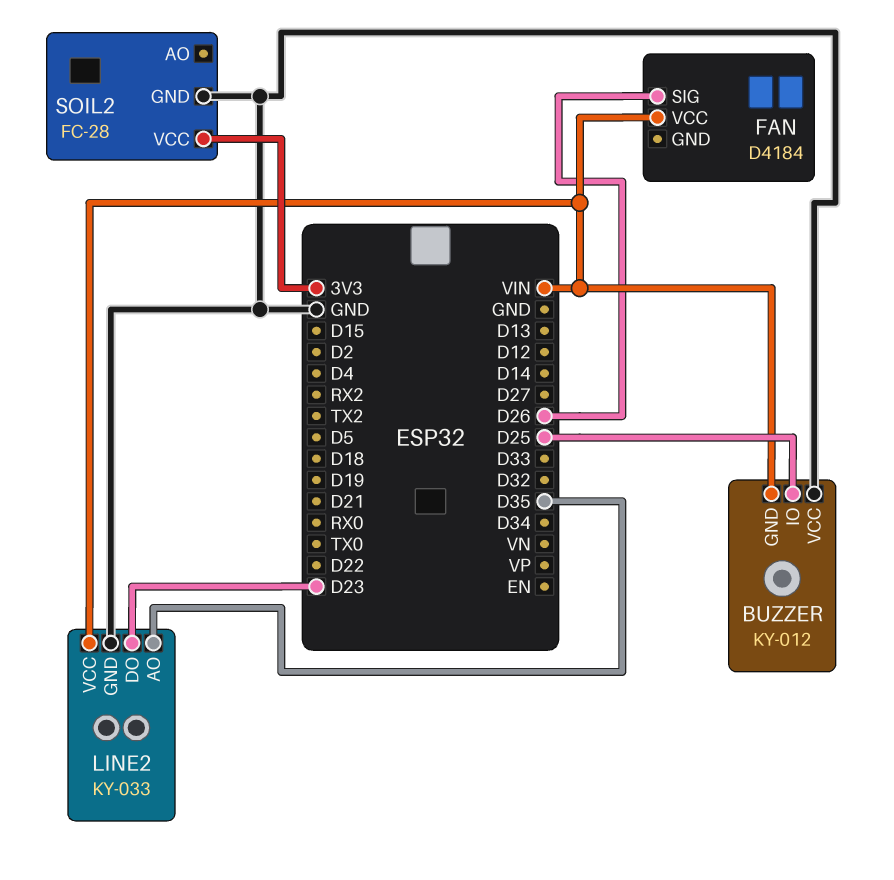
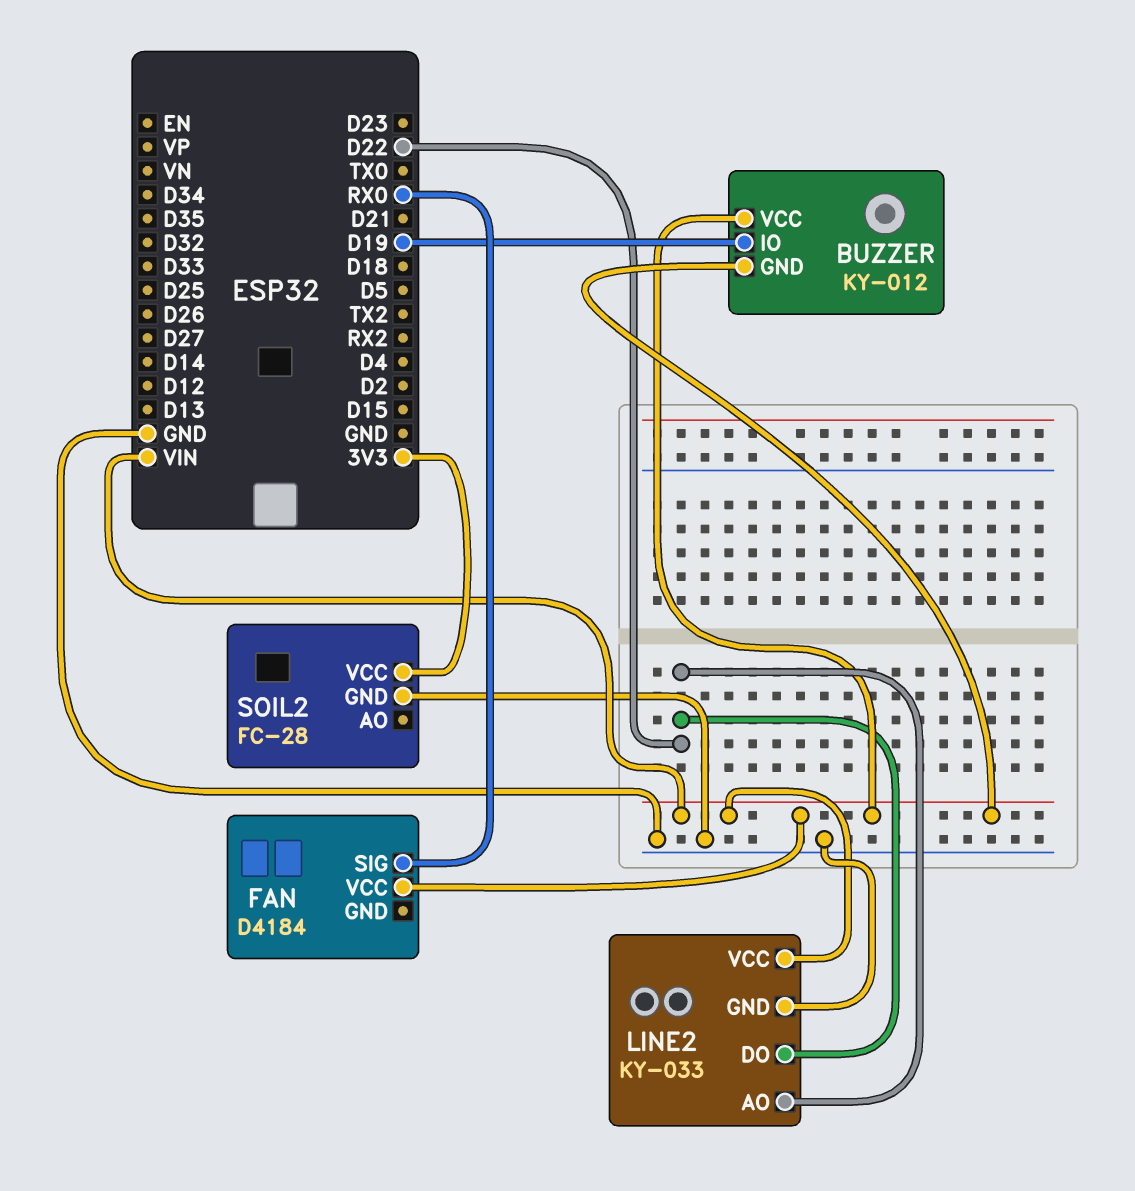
BUZZER pin IO: D25 -> D19
BUZZER pin VCC: GND -> VIN
FAN pin SIG: D26 -> RX0
LINE2 pin AO: D35 -> D22
LINE2 pin DO: D23 -> D22

